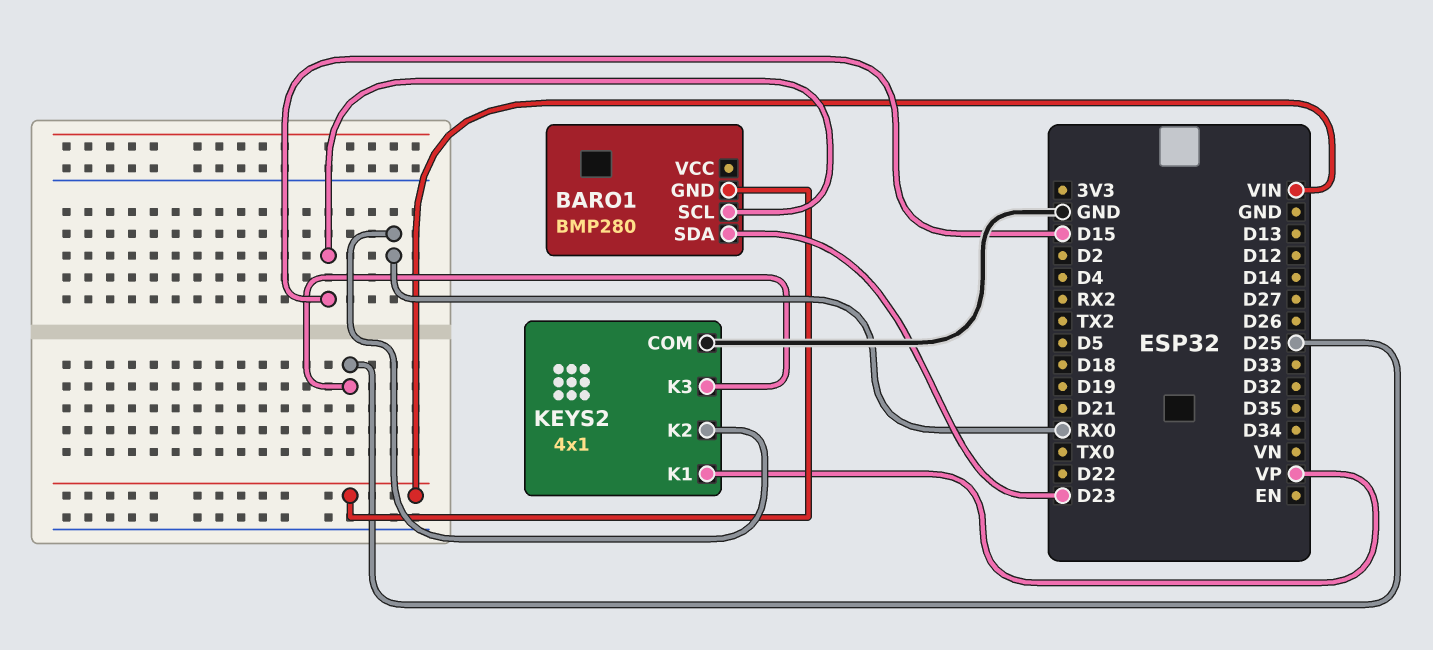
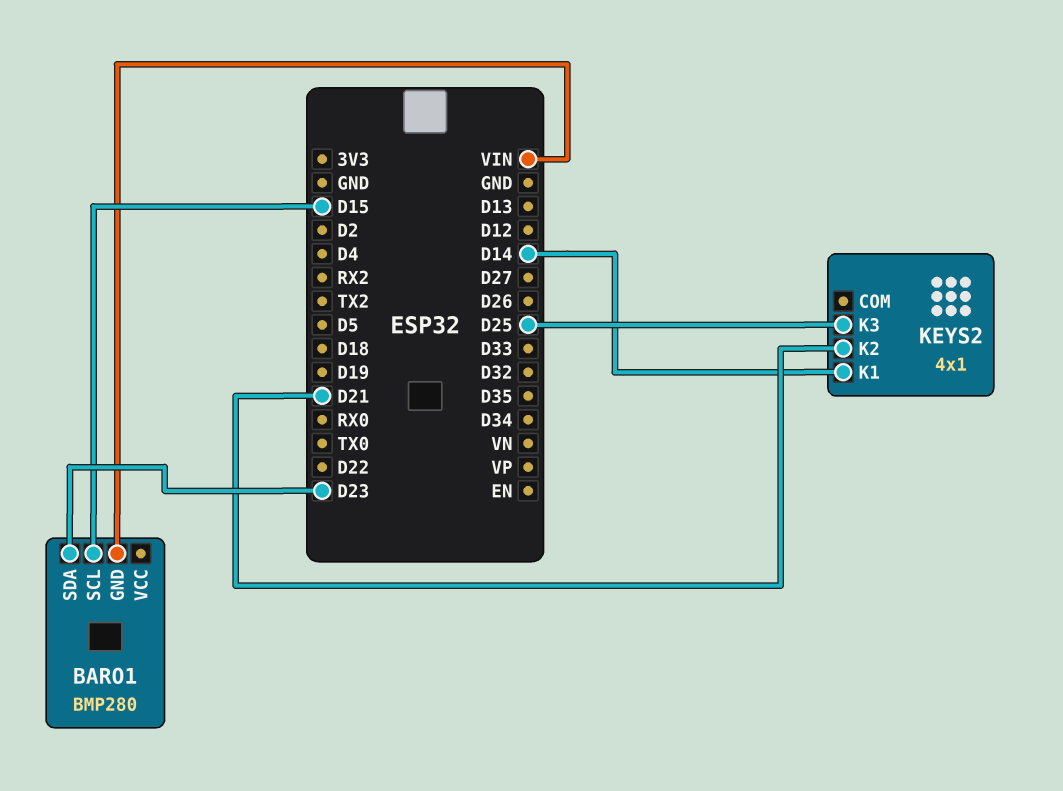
KEYS2 pin COM: GND -> none
KEYS2 pin K1: VP -> D14
KEYS2 pin K2: RX0 -> D21

